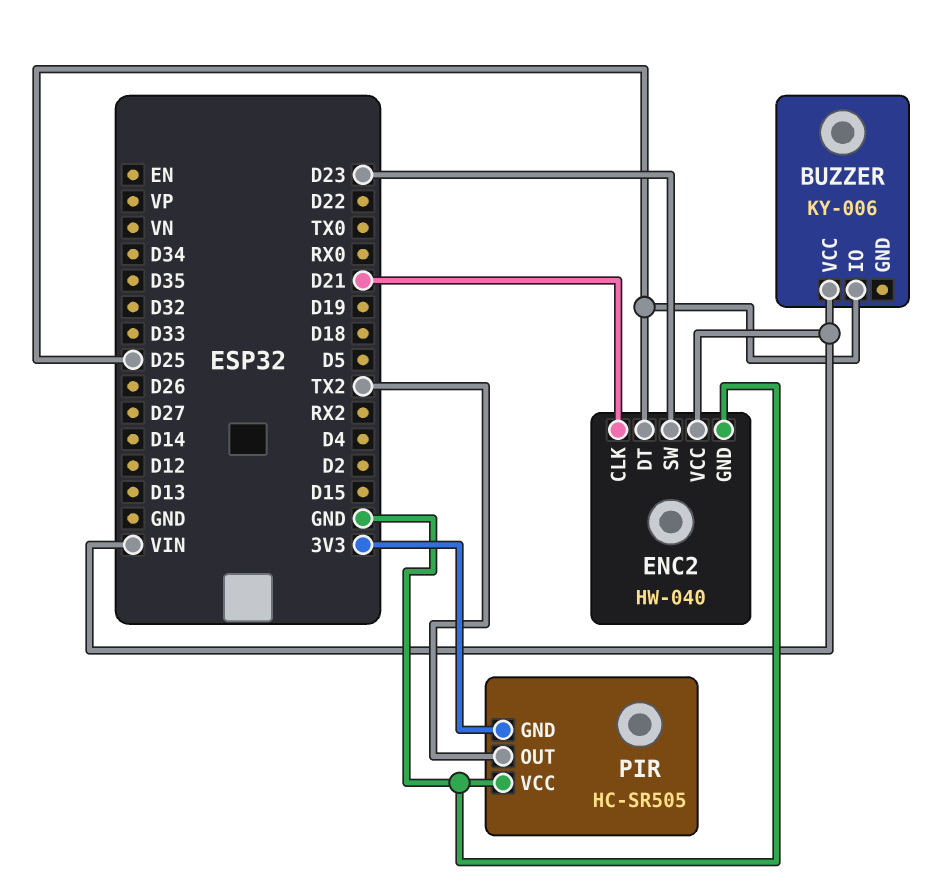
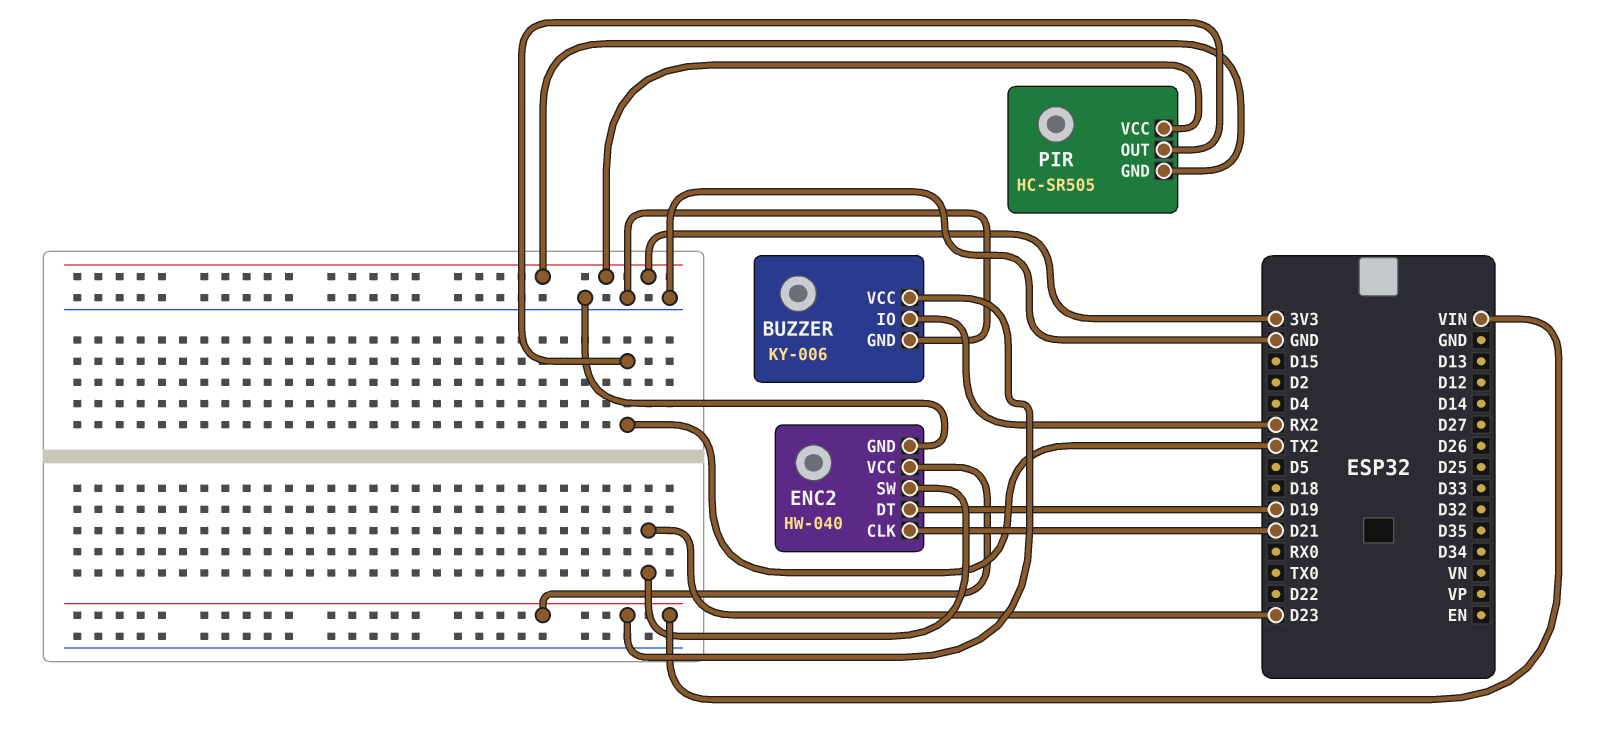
BUZZER pin GND: none -> GND
BUZZER pin IO: D25 -> RX2
ENC2 pin DT: D25 -> D19
PIR pin VCC: GND -> 3V3

